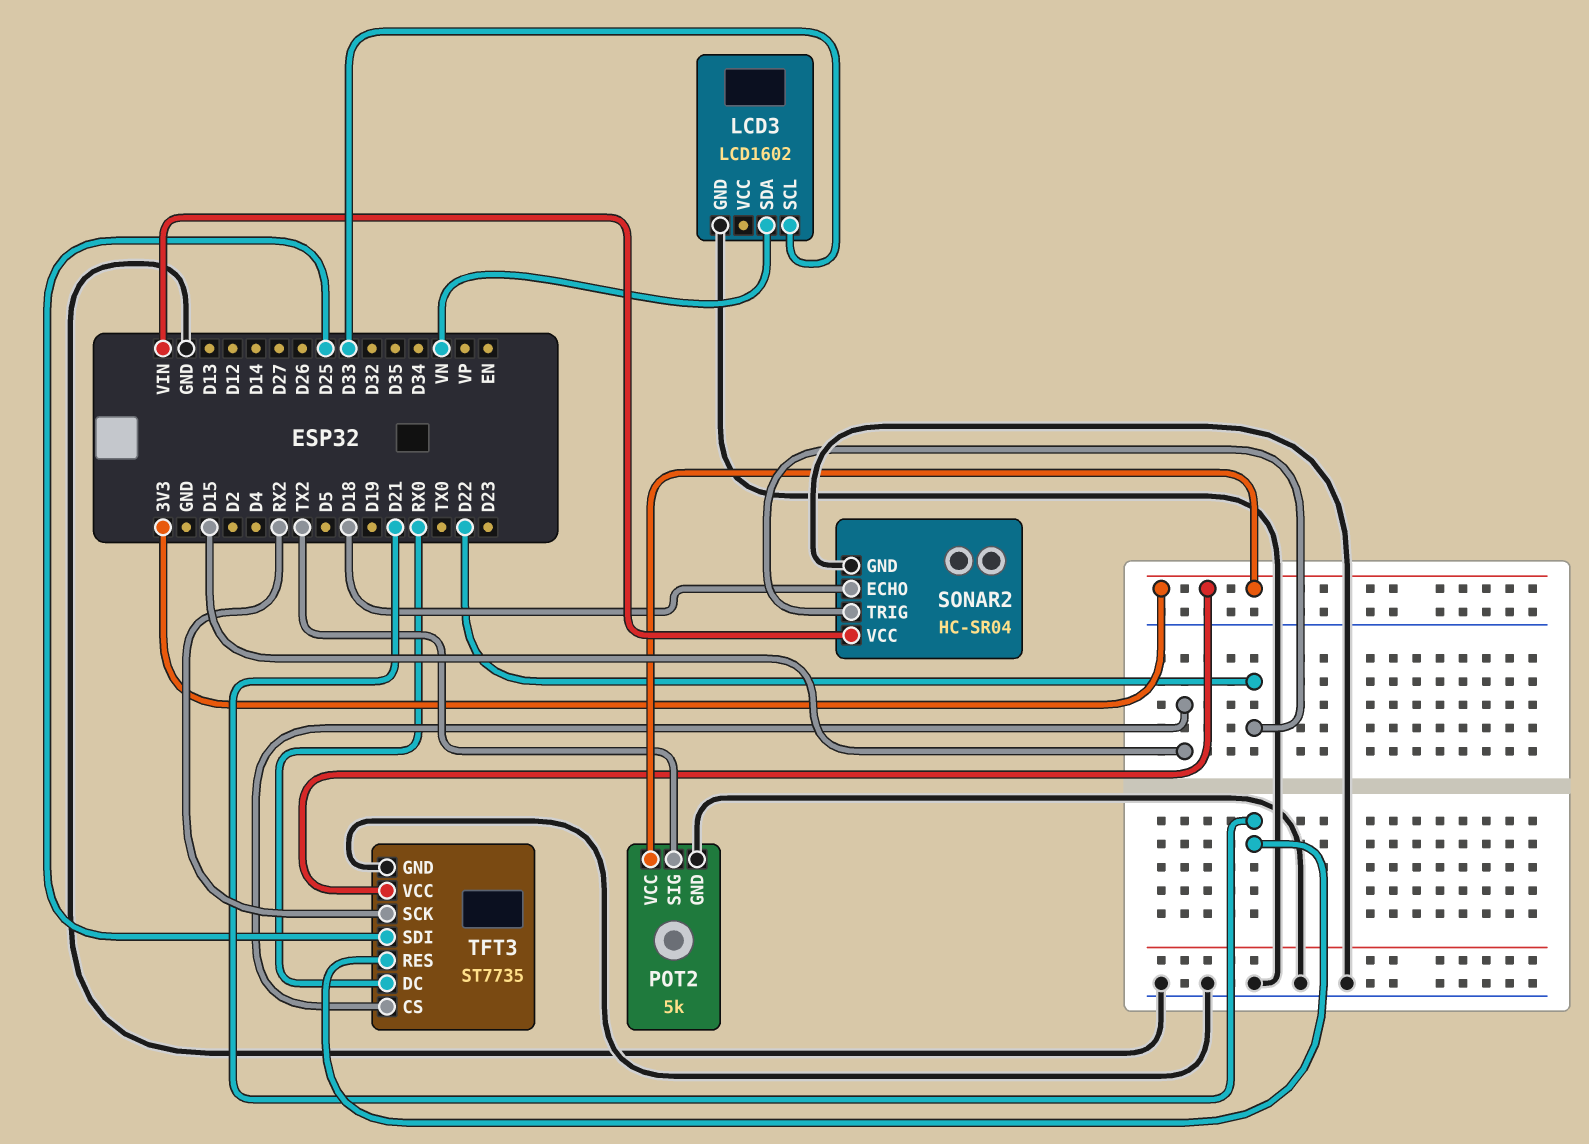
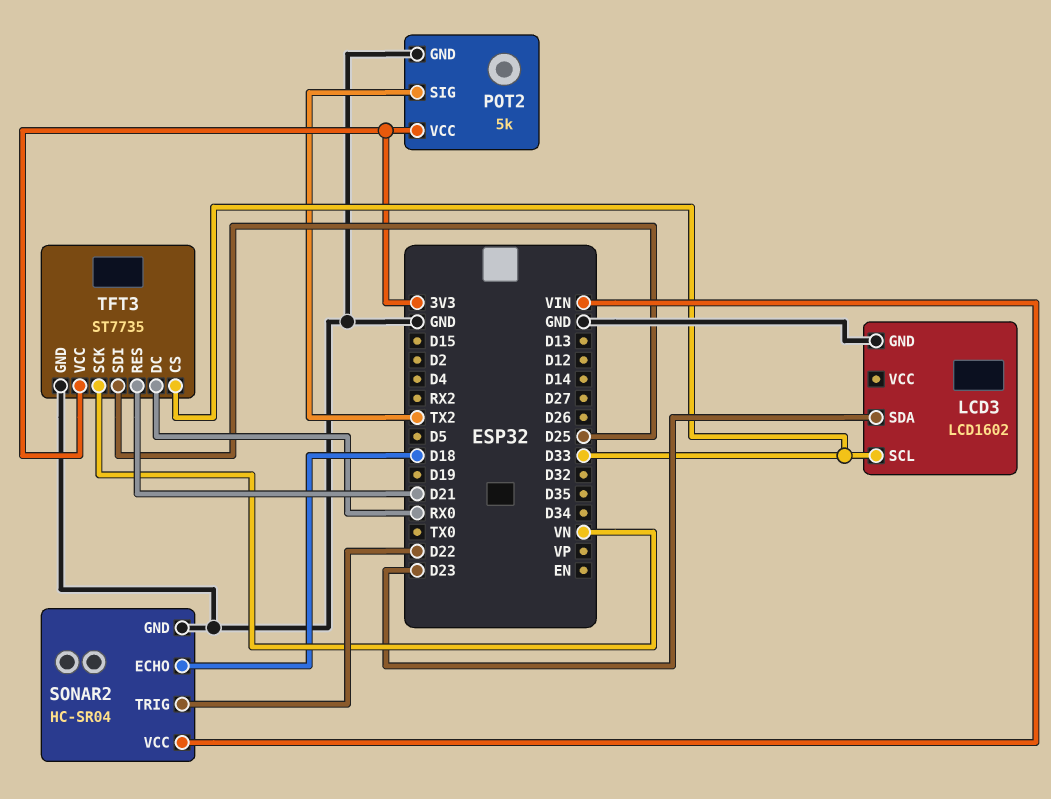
LCD3 pin SDA: VN -> D23
TFT3 pin CS: D15 -> D33
TFT3 pin SCK: RX2 -> VN

